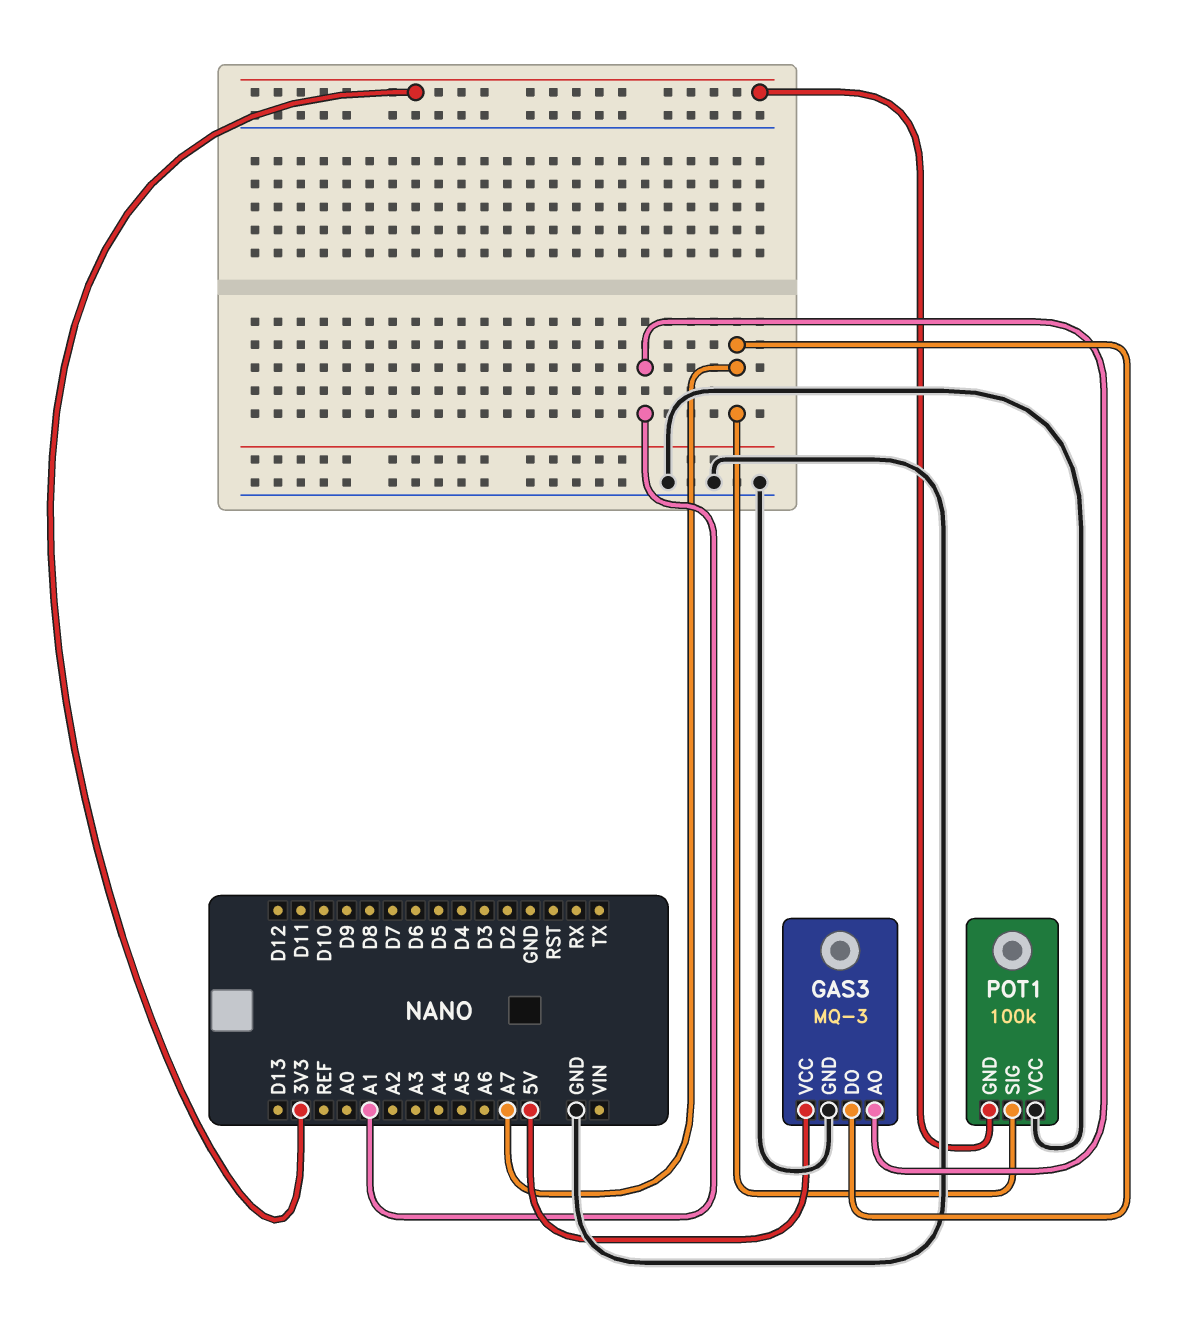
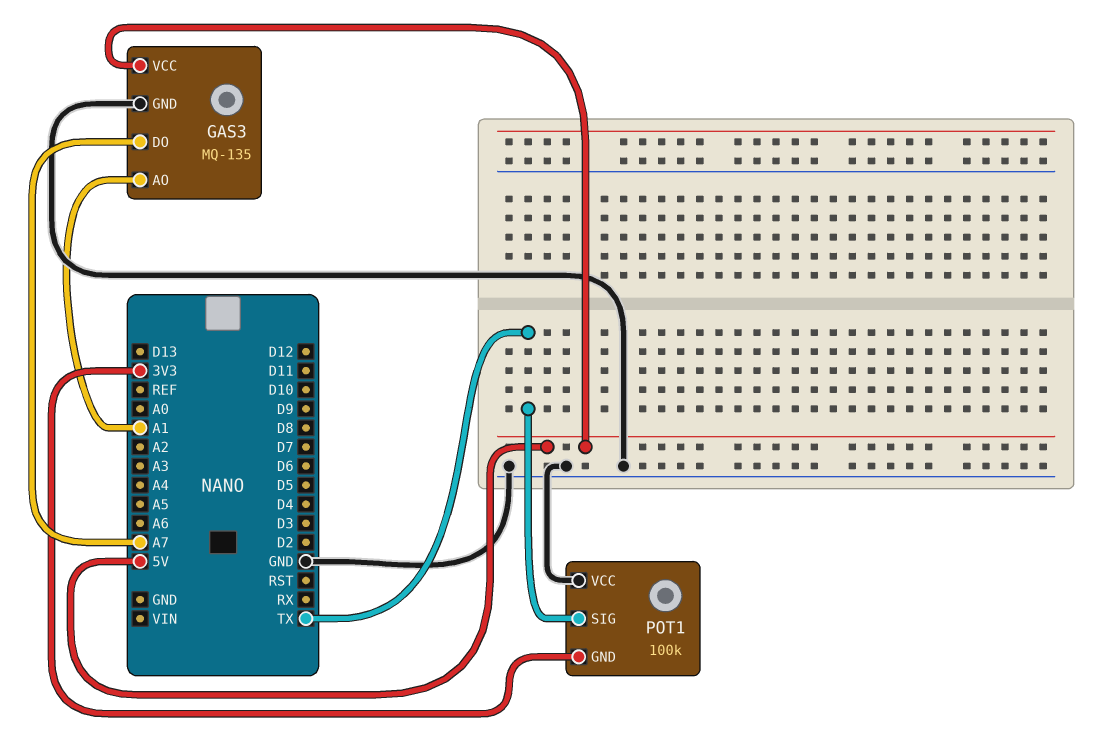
GAS3: MQ-3 -> MQ-135
POT1 pin SIG: A7 -> TX

